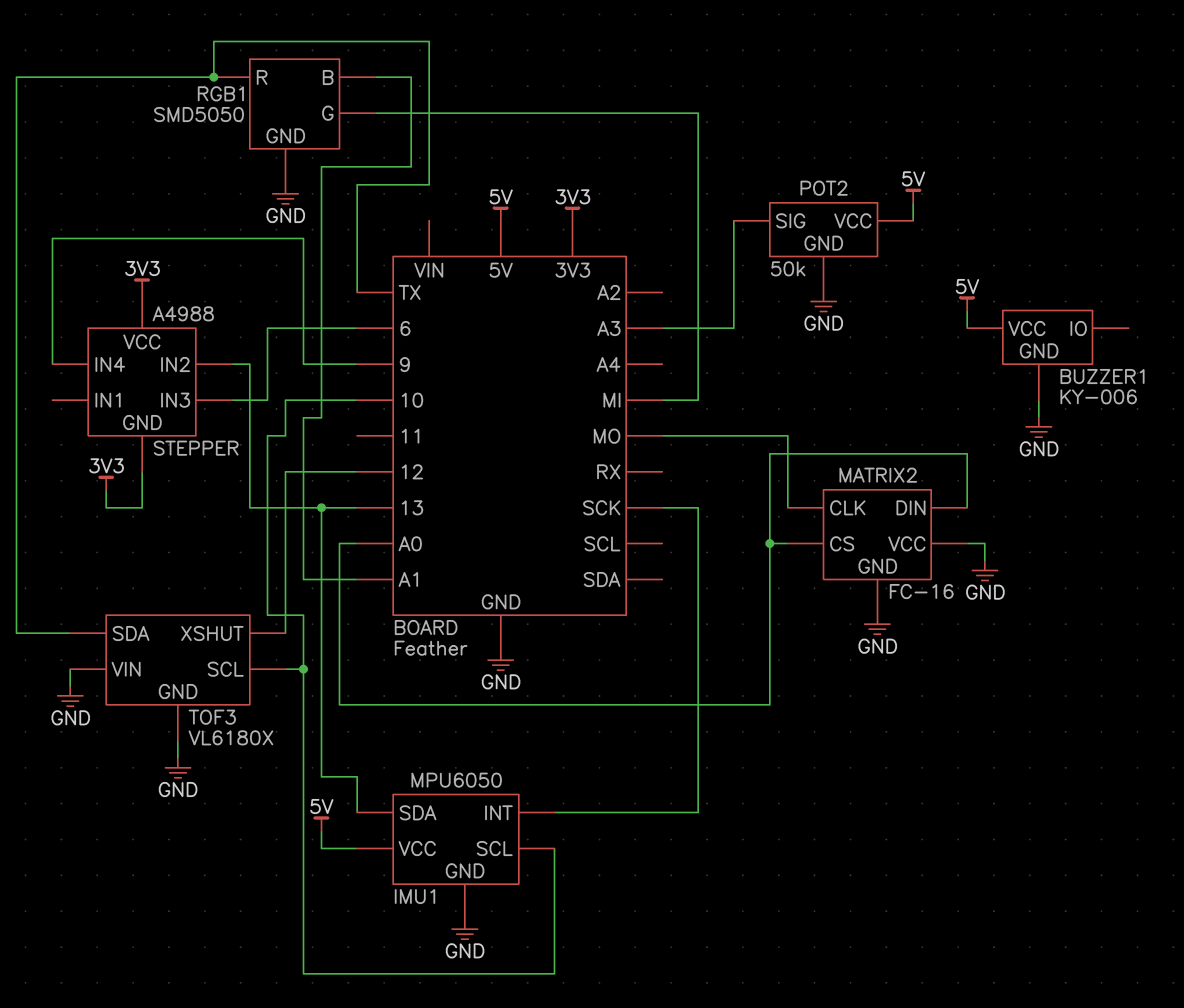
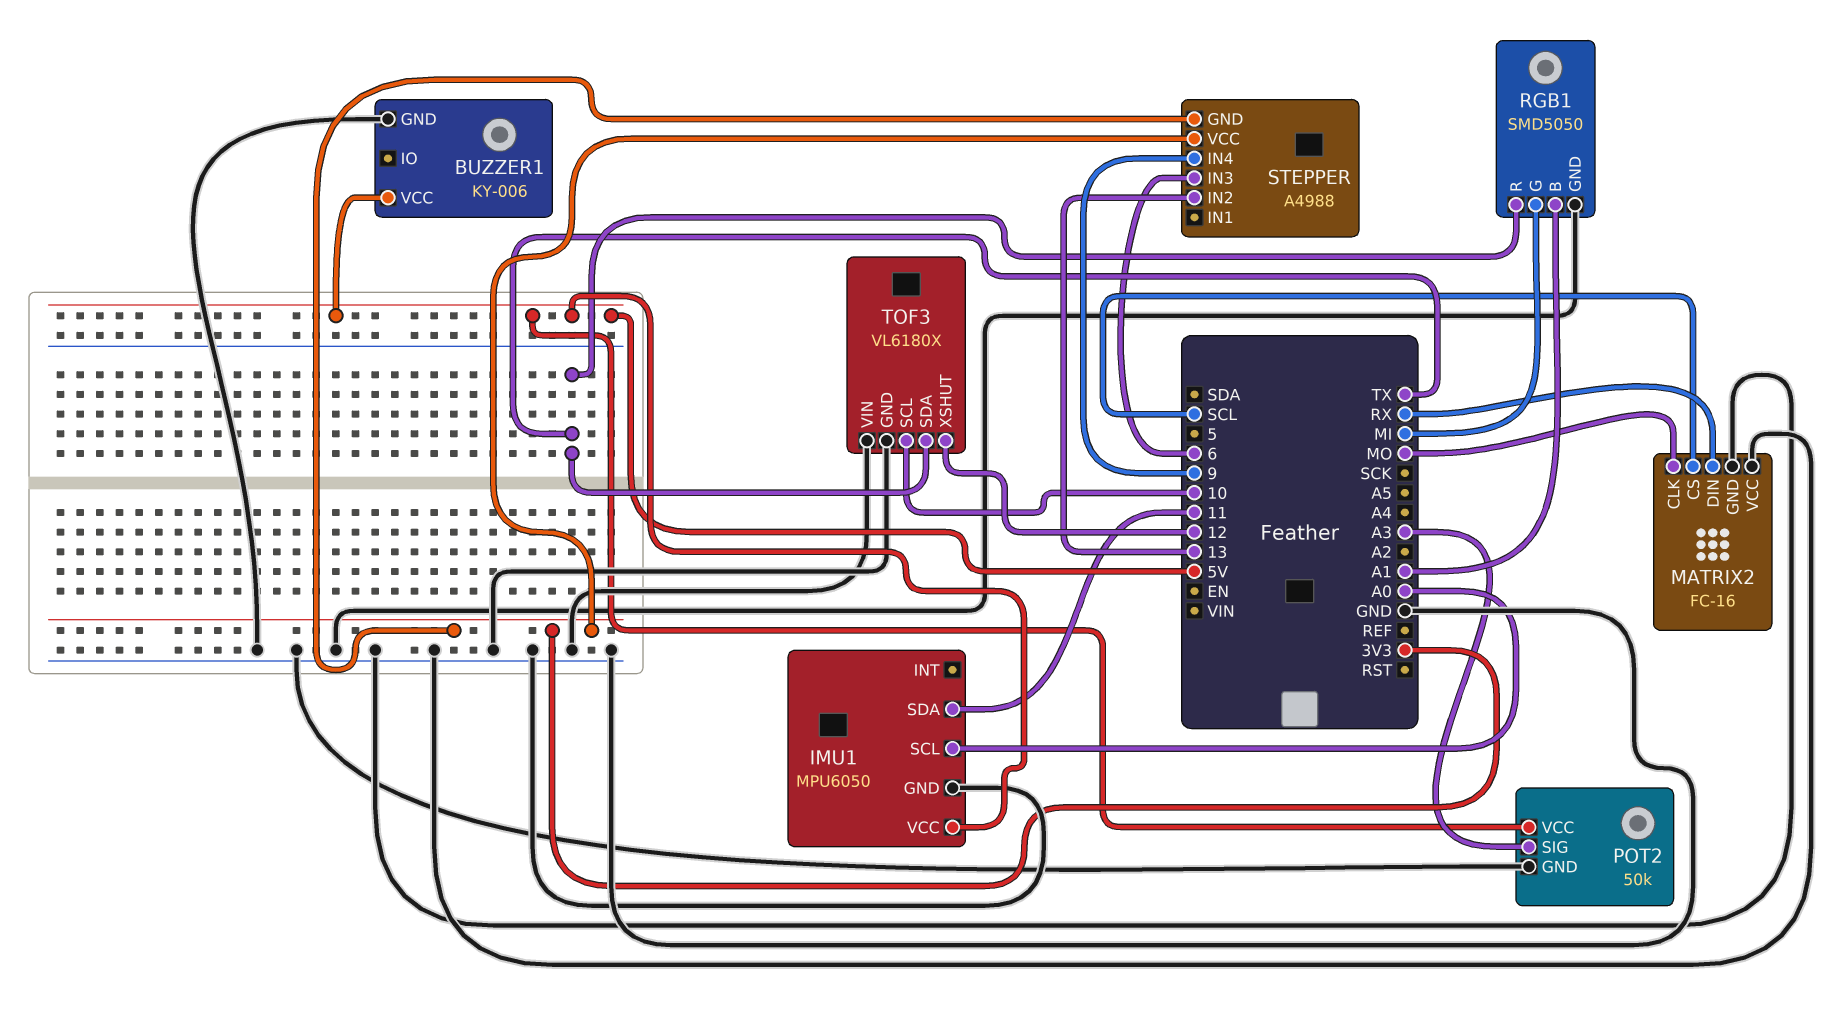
IMU1 pin INT: SCK -> none
IMU1 pin SCL: 10 -> A0
IMU1 pin SDA: 13 -> 11
MATRIX2 pin CS: A0 -> SCL
MATRIX2 pin DIN: A0 -> RX

